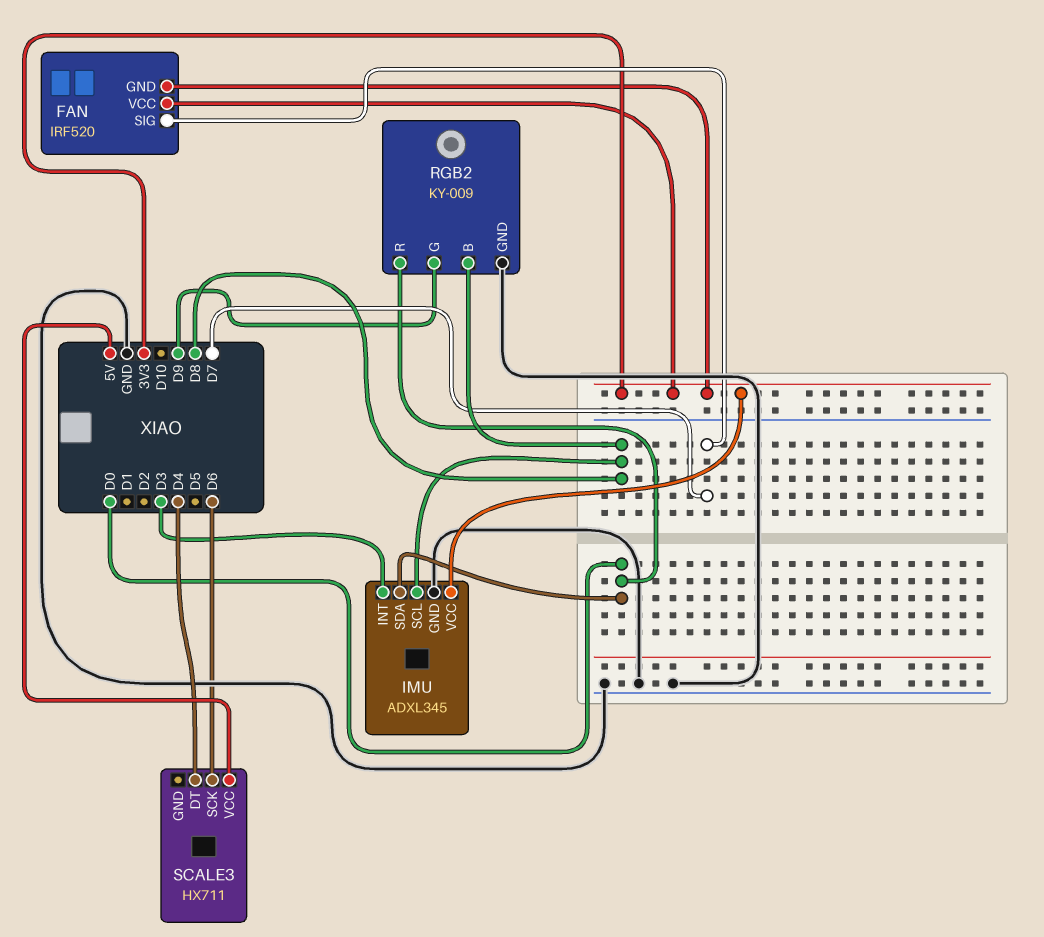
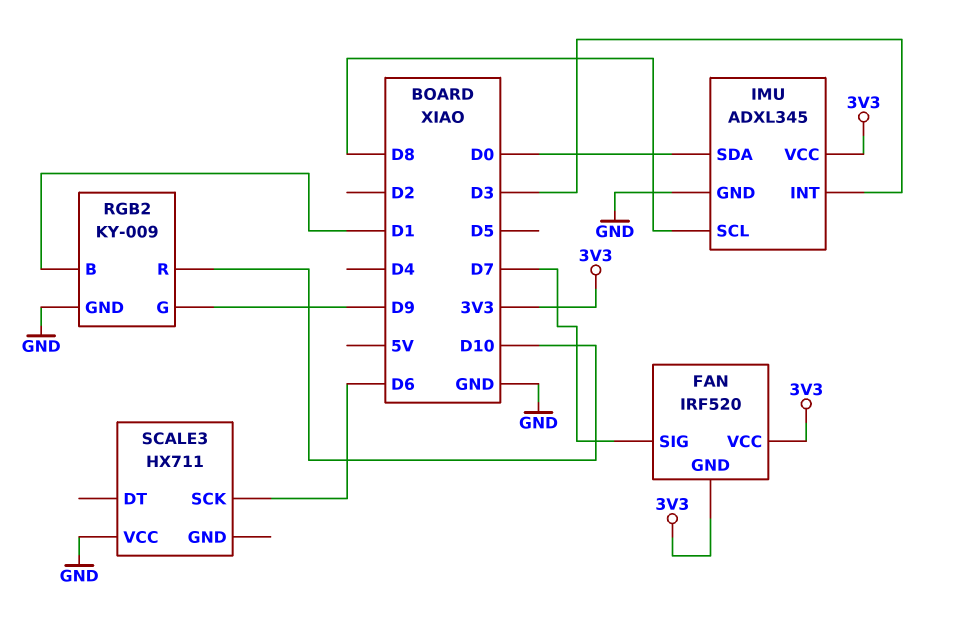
RGB2 pin B: D8 -> D1
RGB2 pin R: D0 -> D10
SCALE3 pin DT: D4 -> none
SCALE3 pin VCC: 5V -> GND

